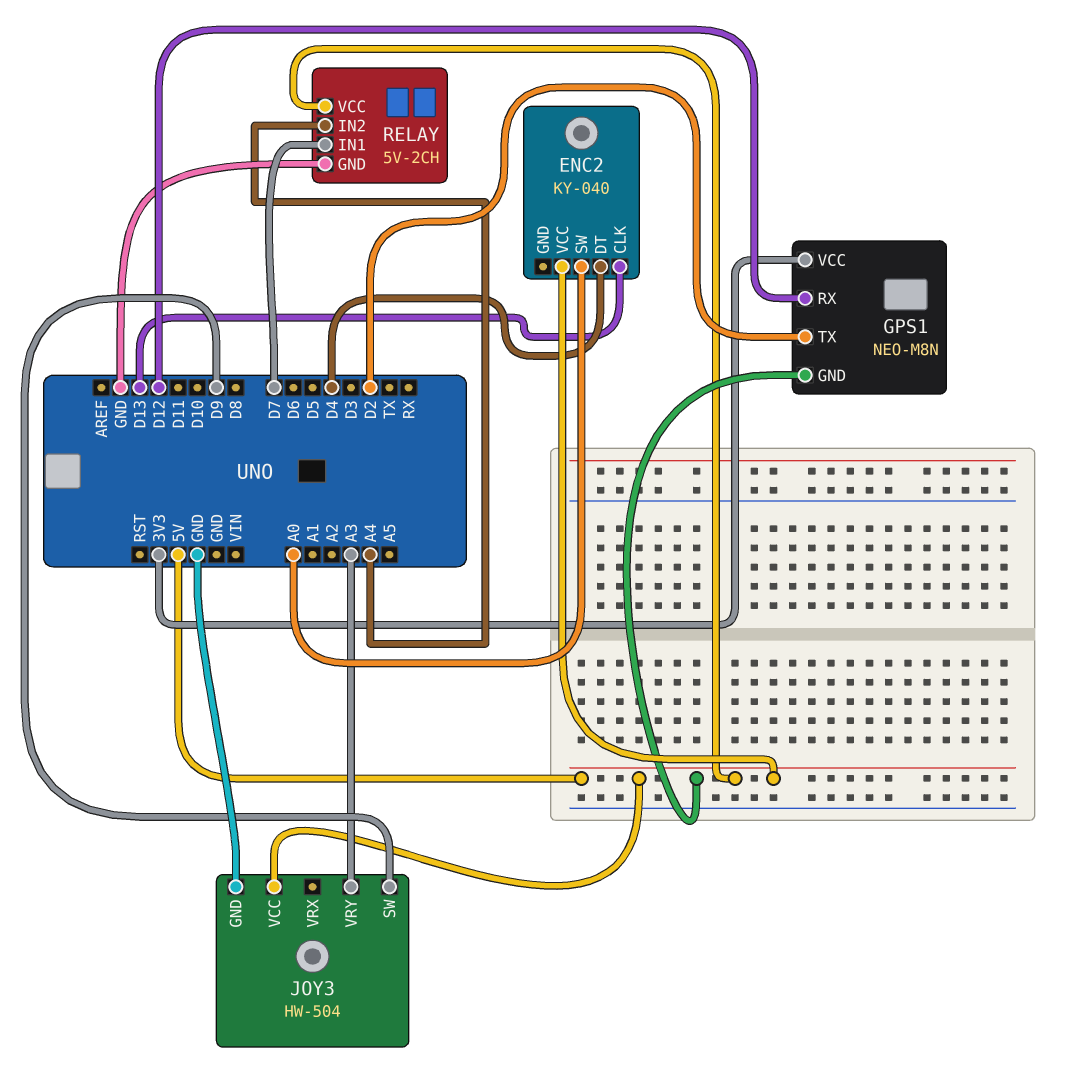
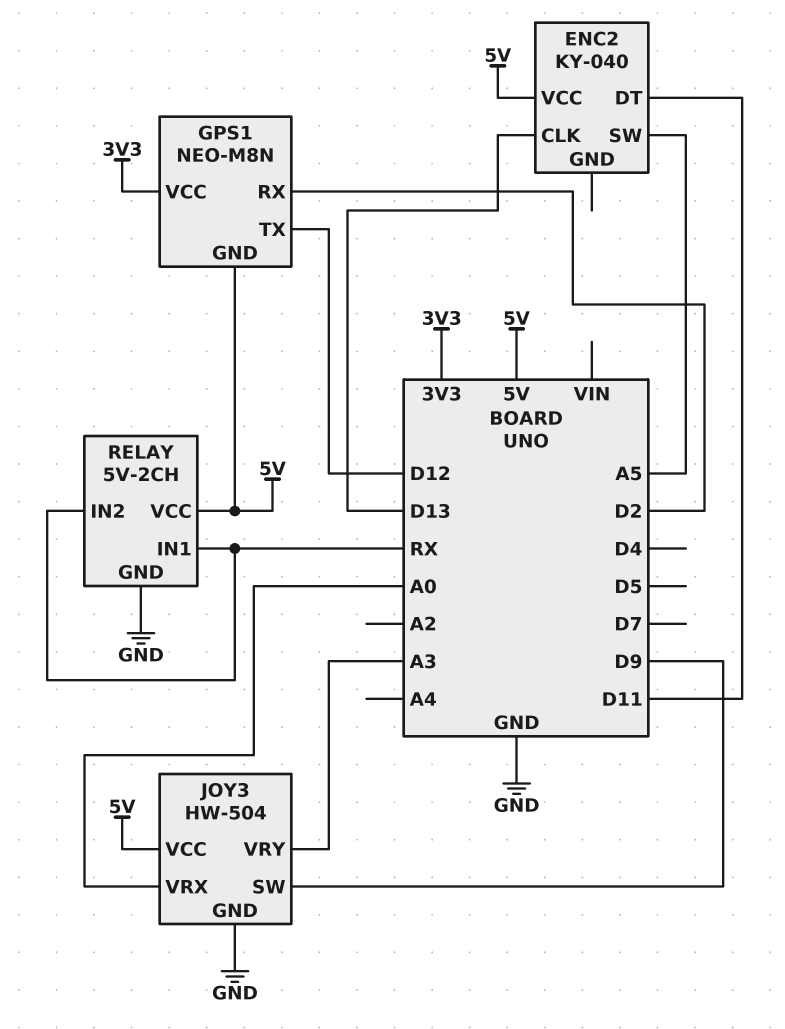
ENC2 pin DT: D4 -> D11
ENC2 pin SW: A0 -> A5
GPS1 pin RX: D12 -> D2
GPS1 pin TX: D2 -> D12
JOY3 pin VRX: none -> A0
RELAY pin IN1: D7 -> RX
RELAY pin IN2: A4 -> RX

